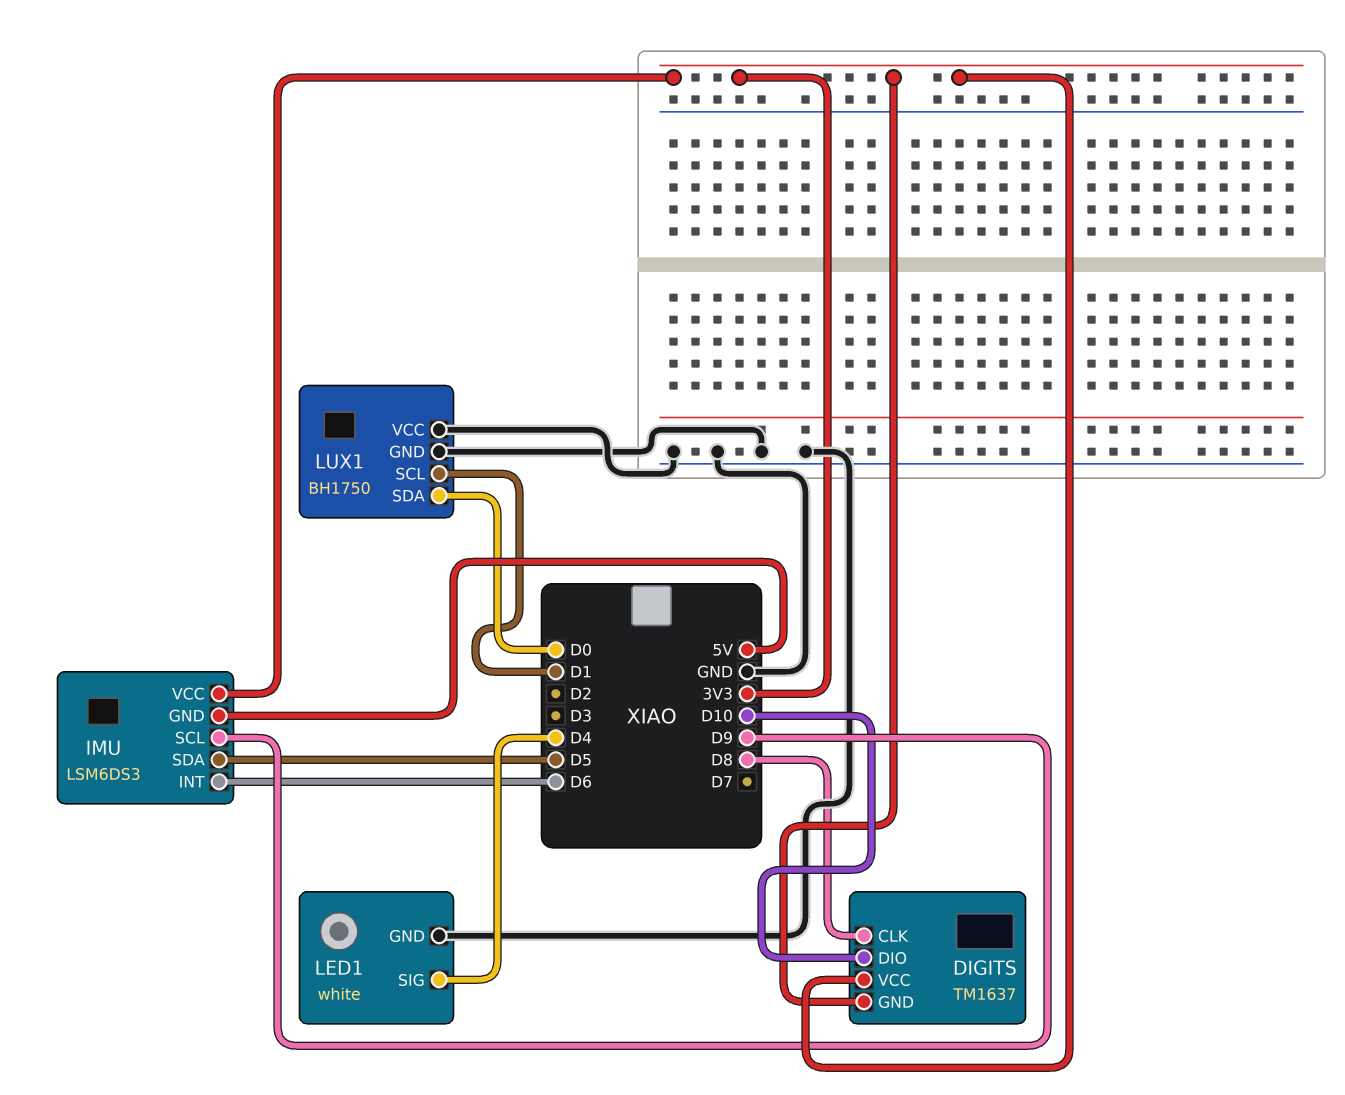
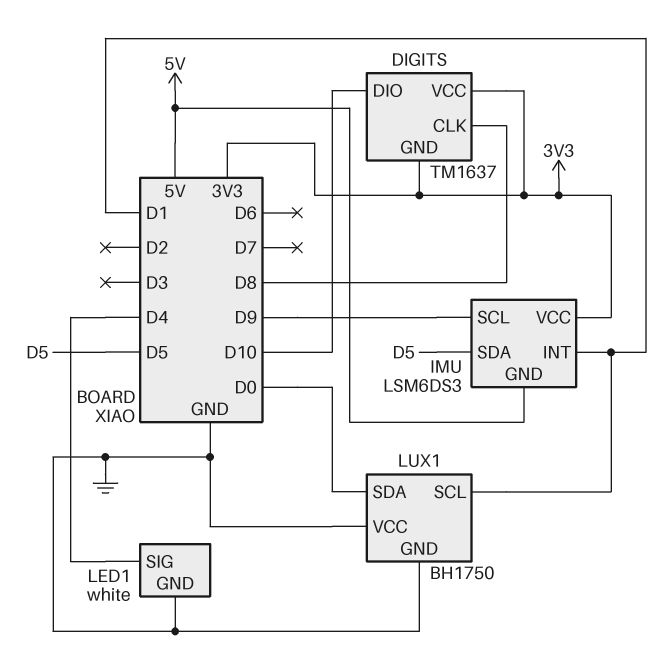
IMU pin INT: D6 -> D1

